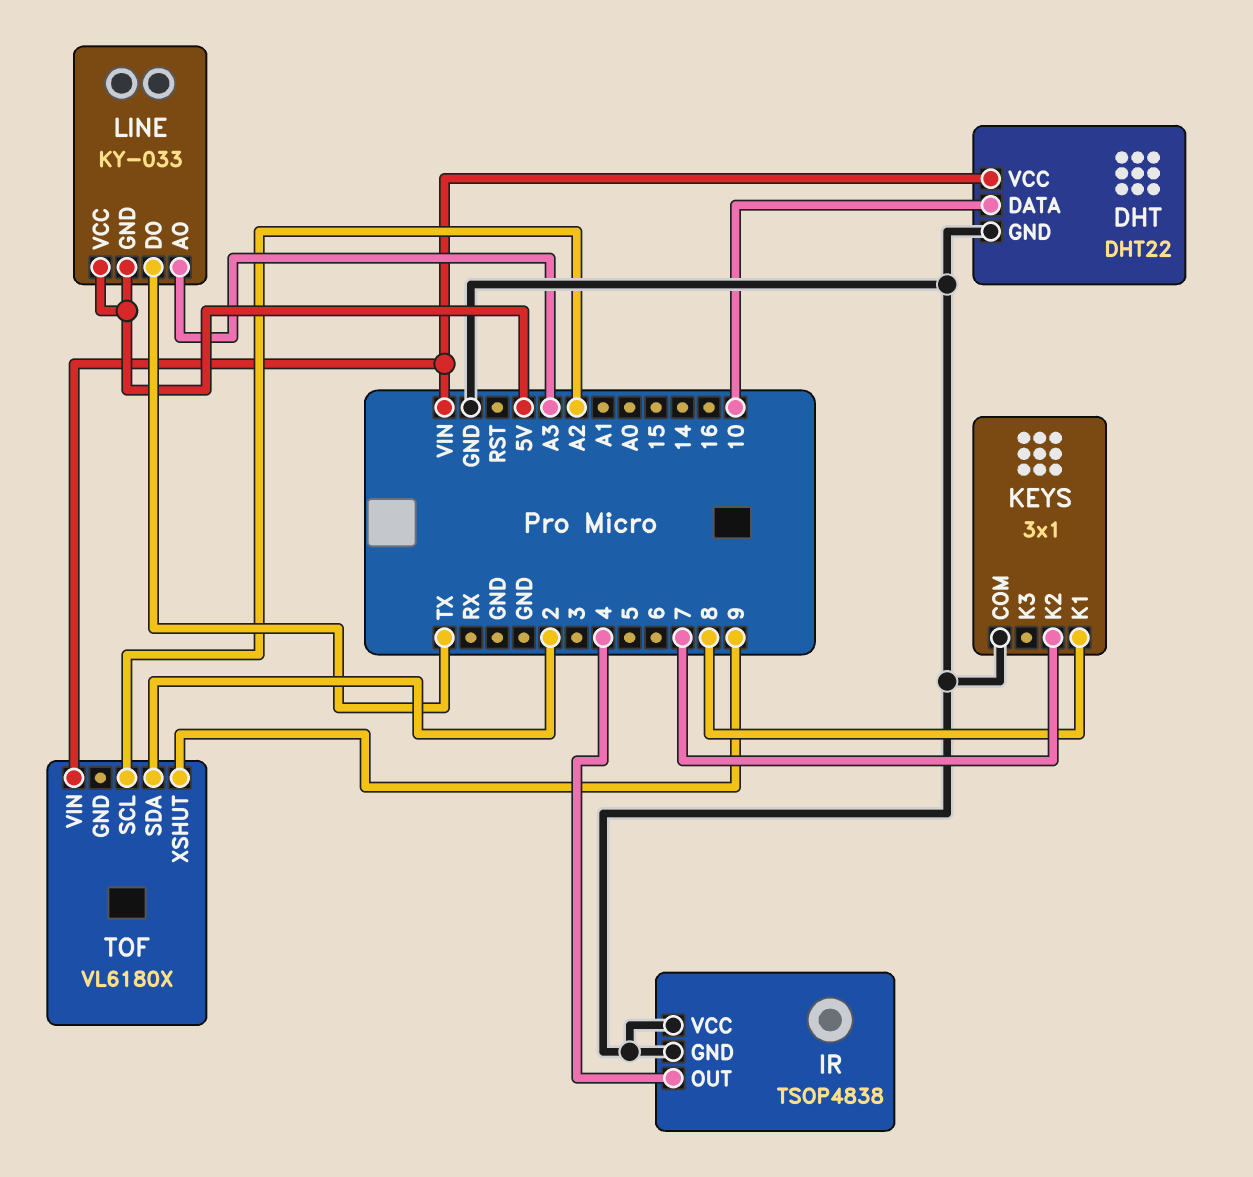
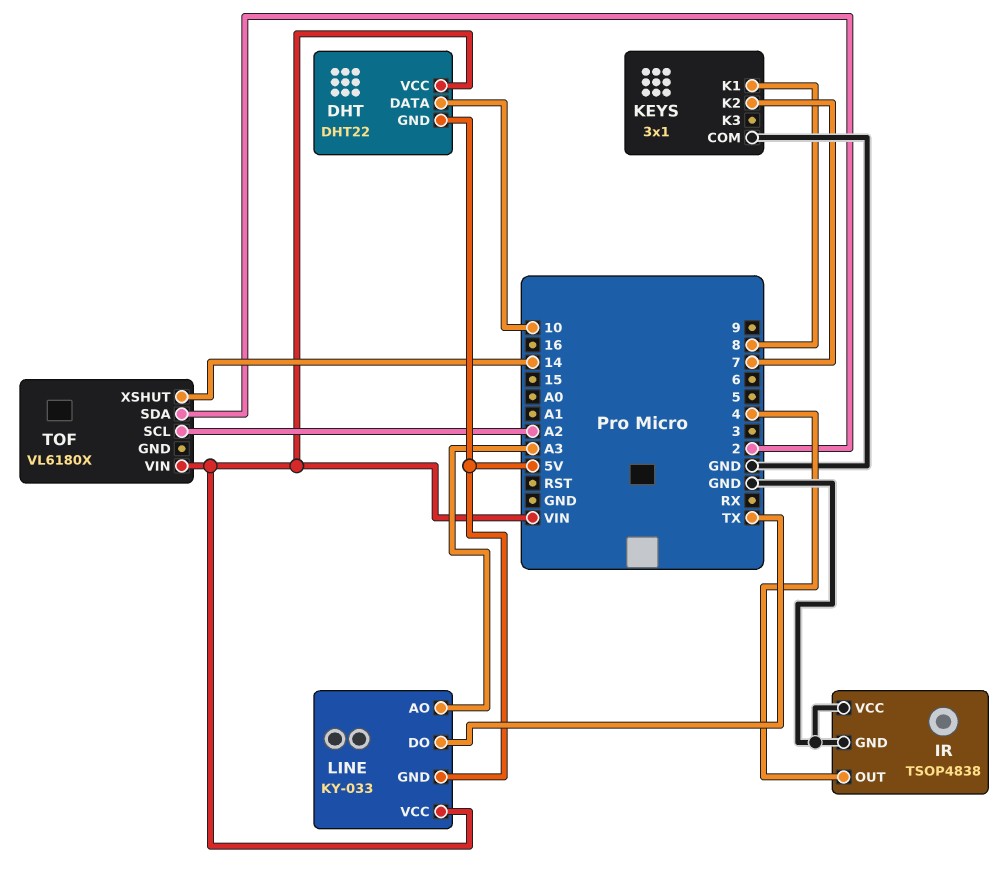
DHT pin GND: GND -> 5V
LINE pin VCC: 5V -> VIN
TOF pin XSHUT: 9 -> 14

